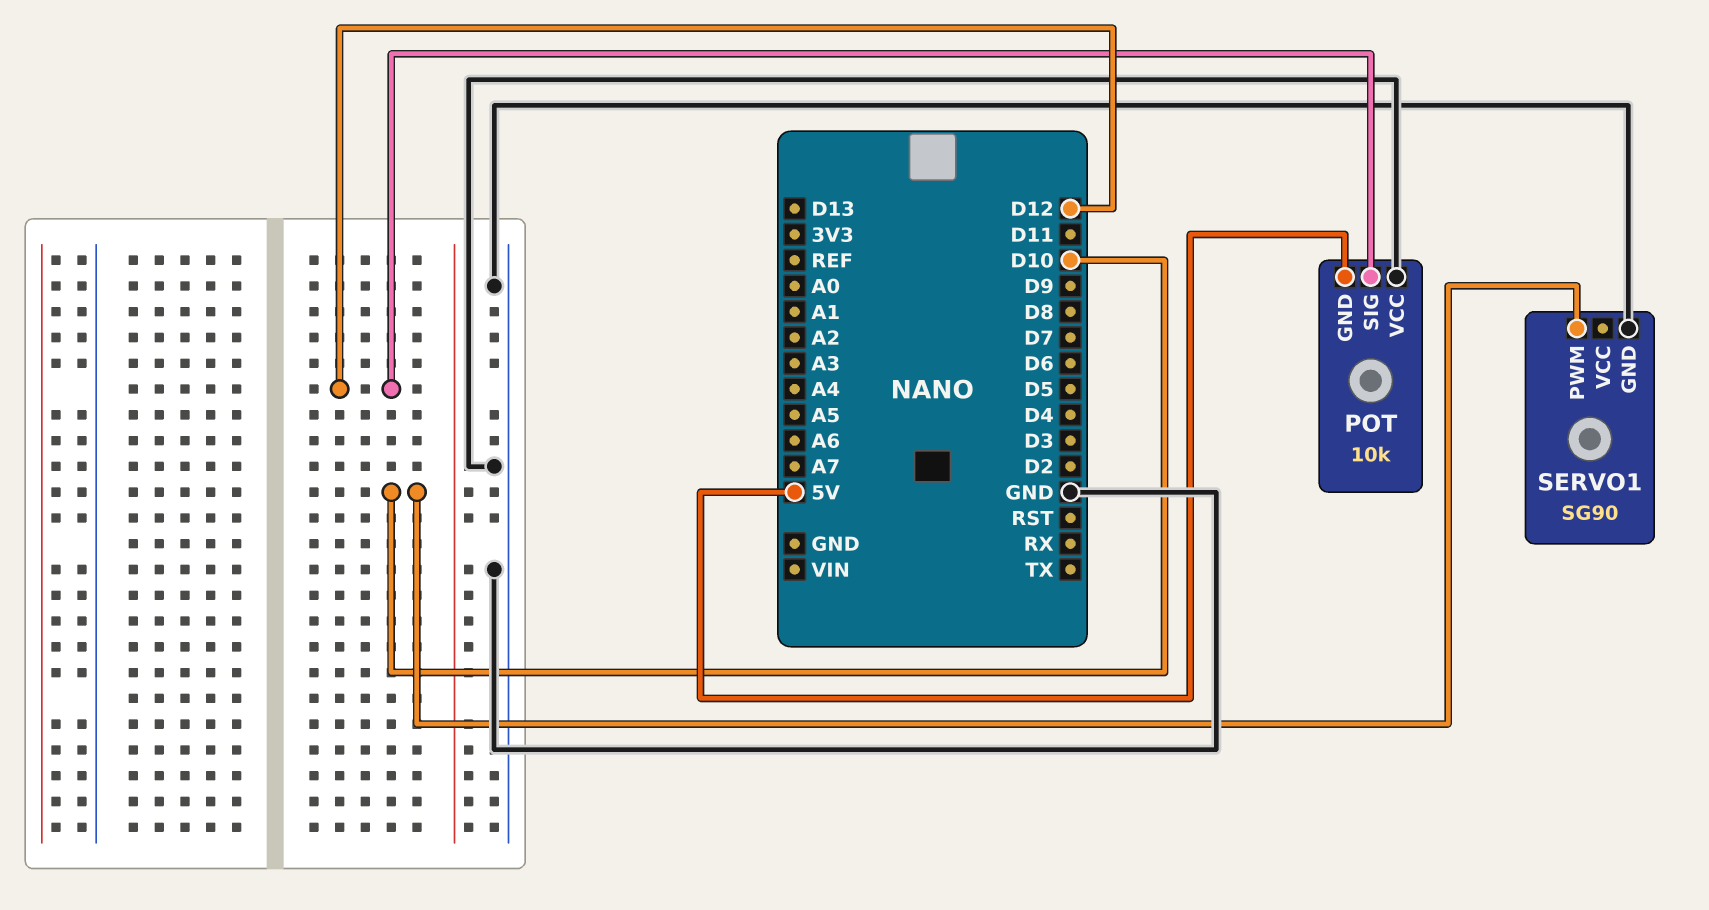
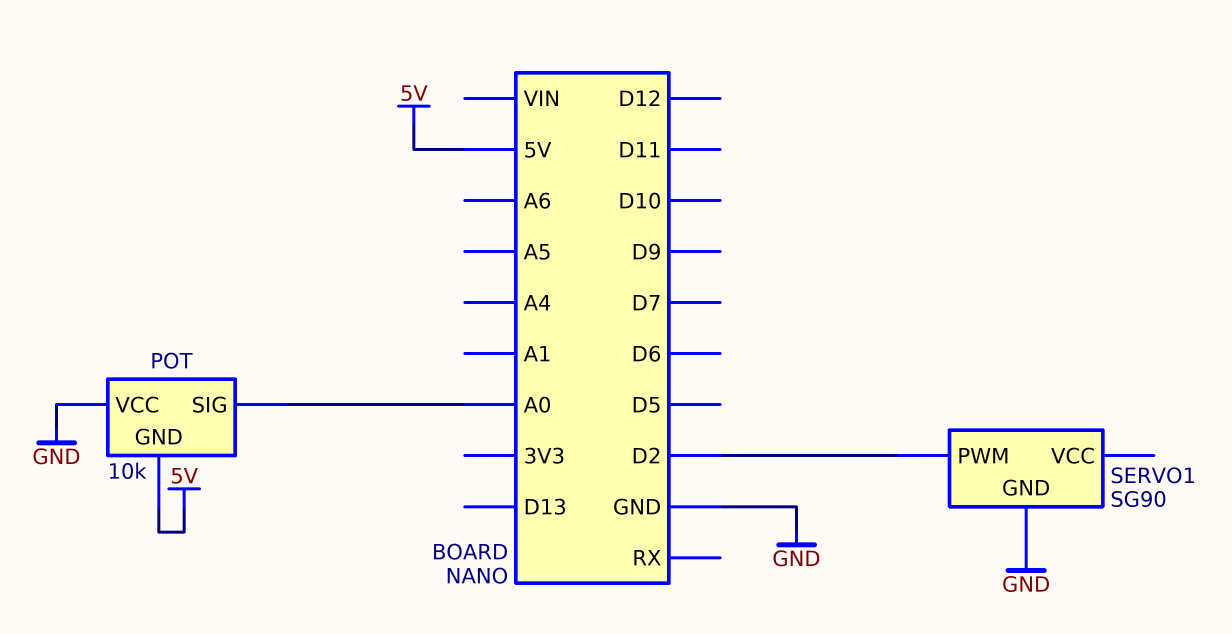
POT pin SIG: D12 -> A0
SERVO1 pin PWM: D10 -> D2

